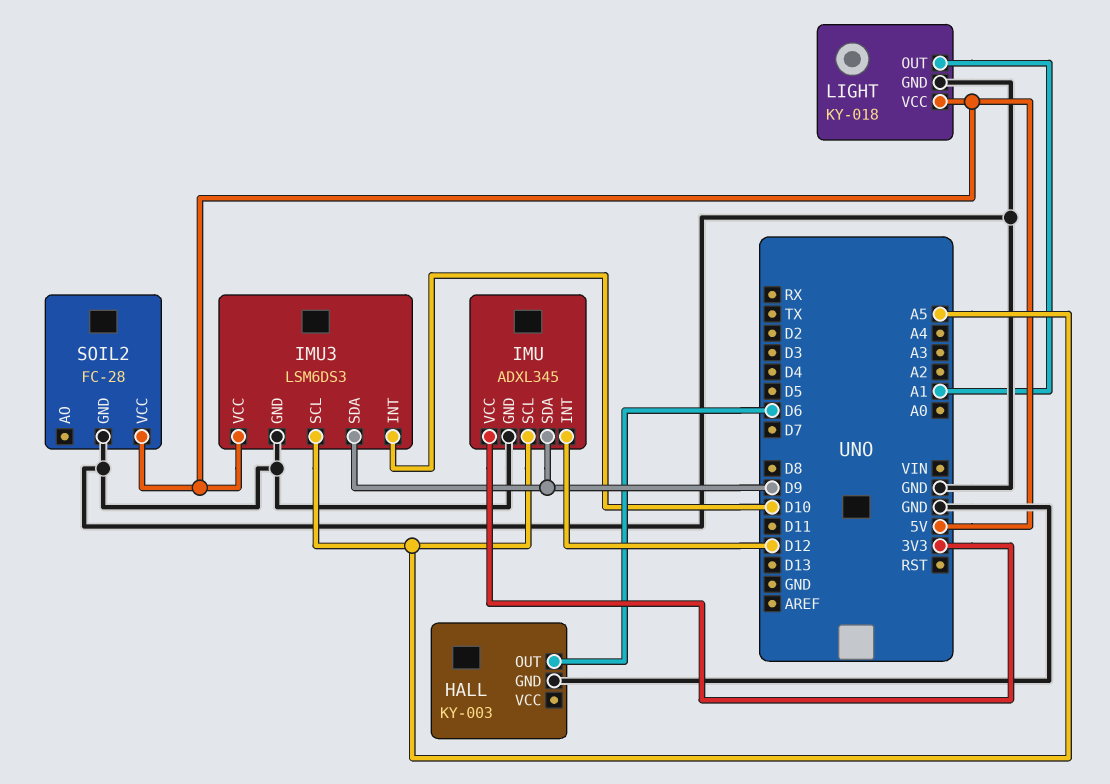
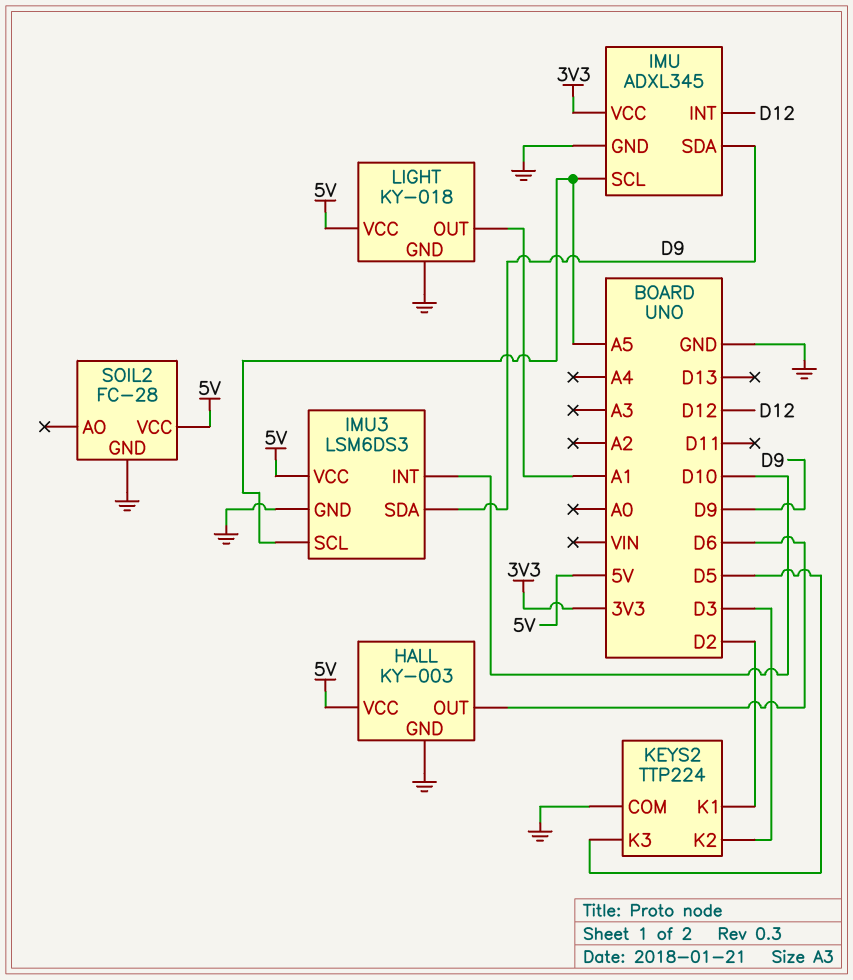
HALL pin VCC: none -> 5V
KEYS2: none -> TTP224
KEYS2 pin COM: none -> GND
KEYS2 pin K1: none -> D2
KEYS2 pin K2: none -> D3
KEYS2 pin K3: none -> D5

